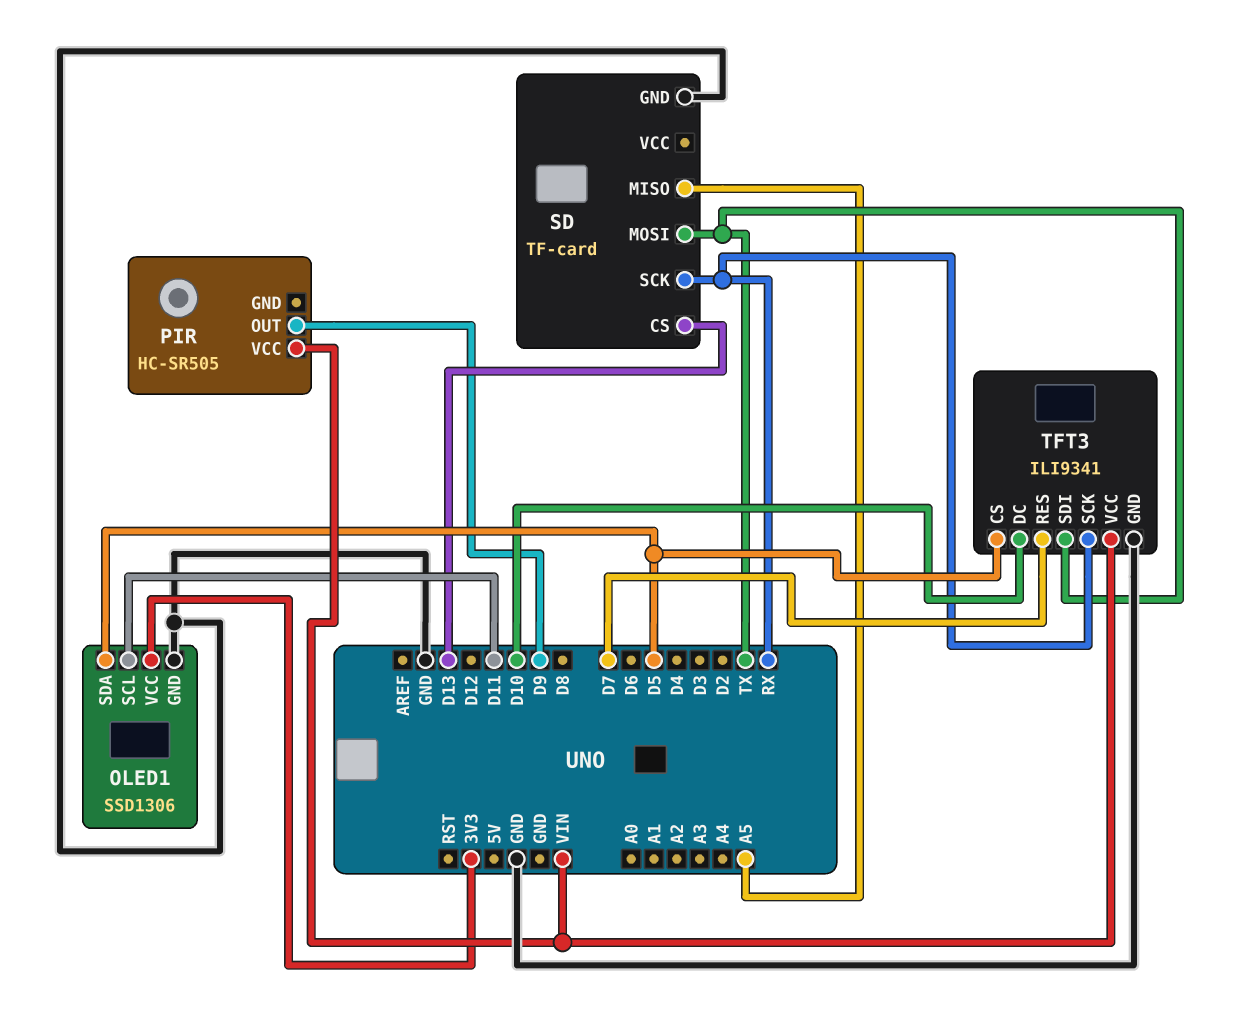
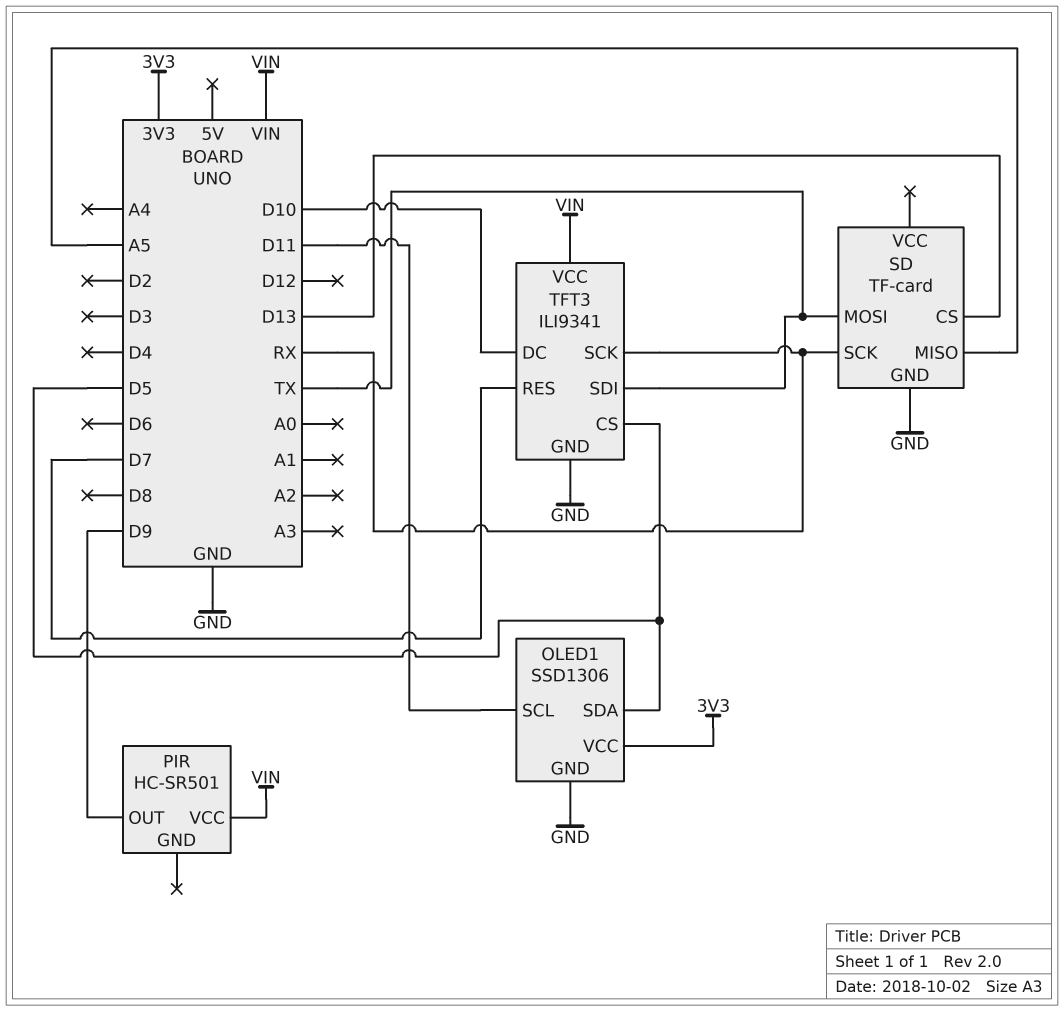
PIR: HC-SR505 -> HC-SR501

